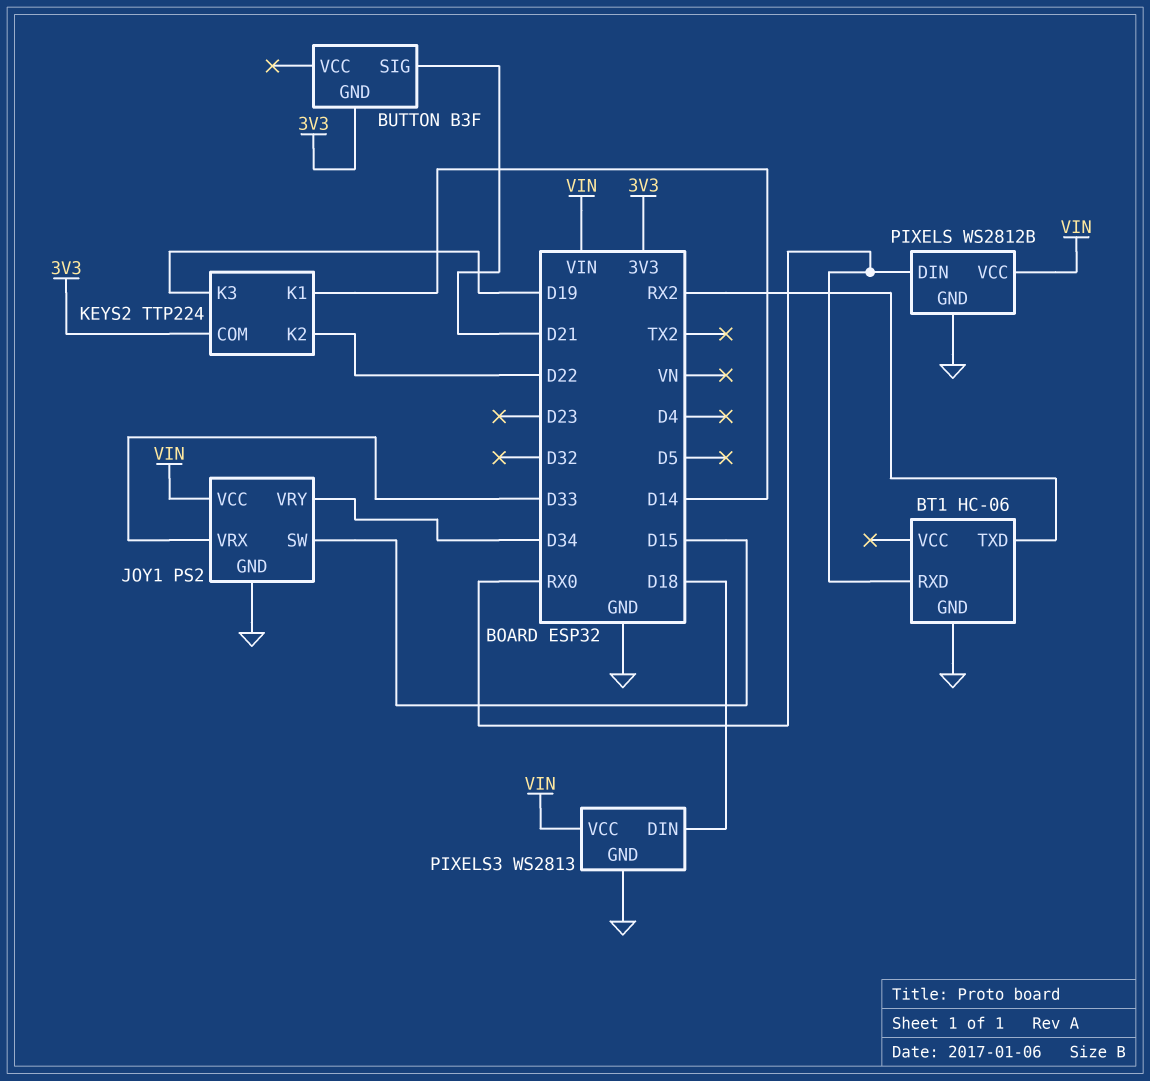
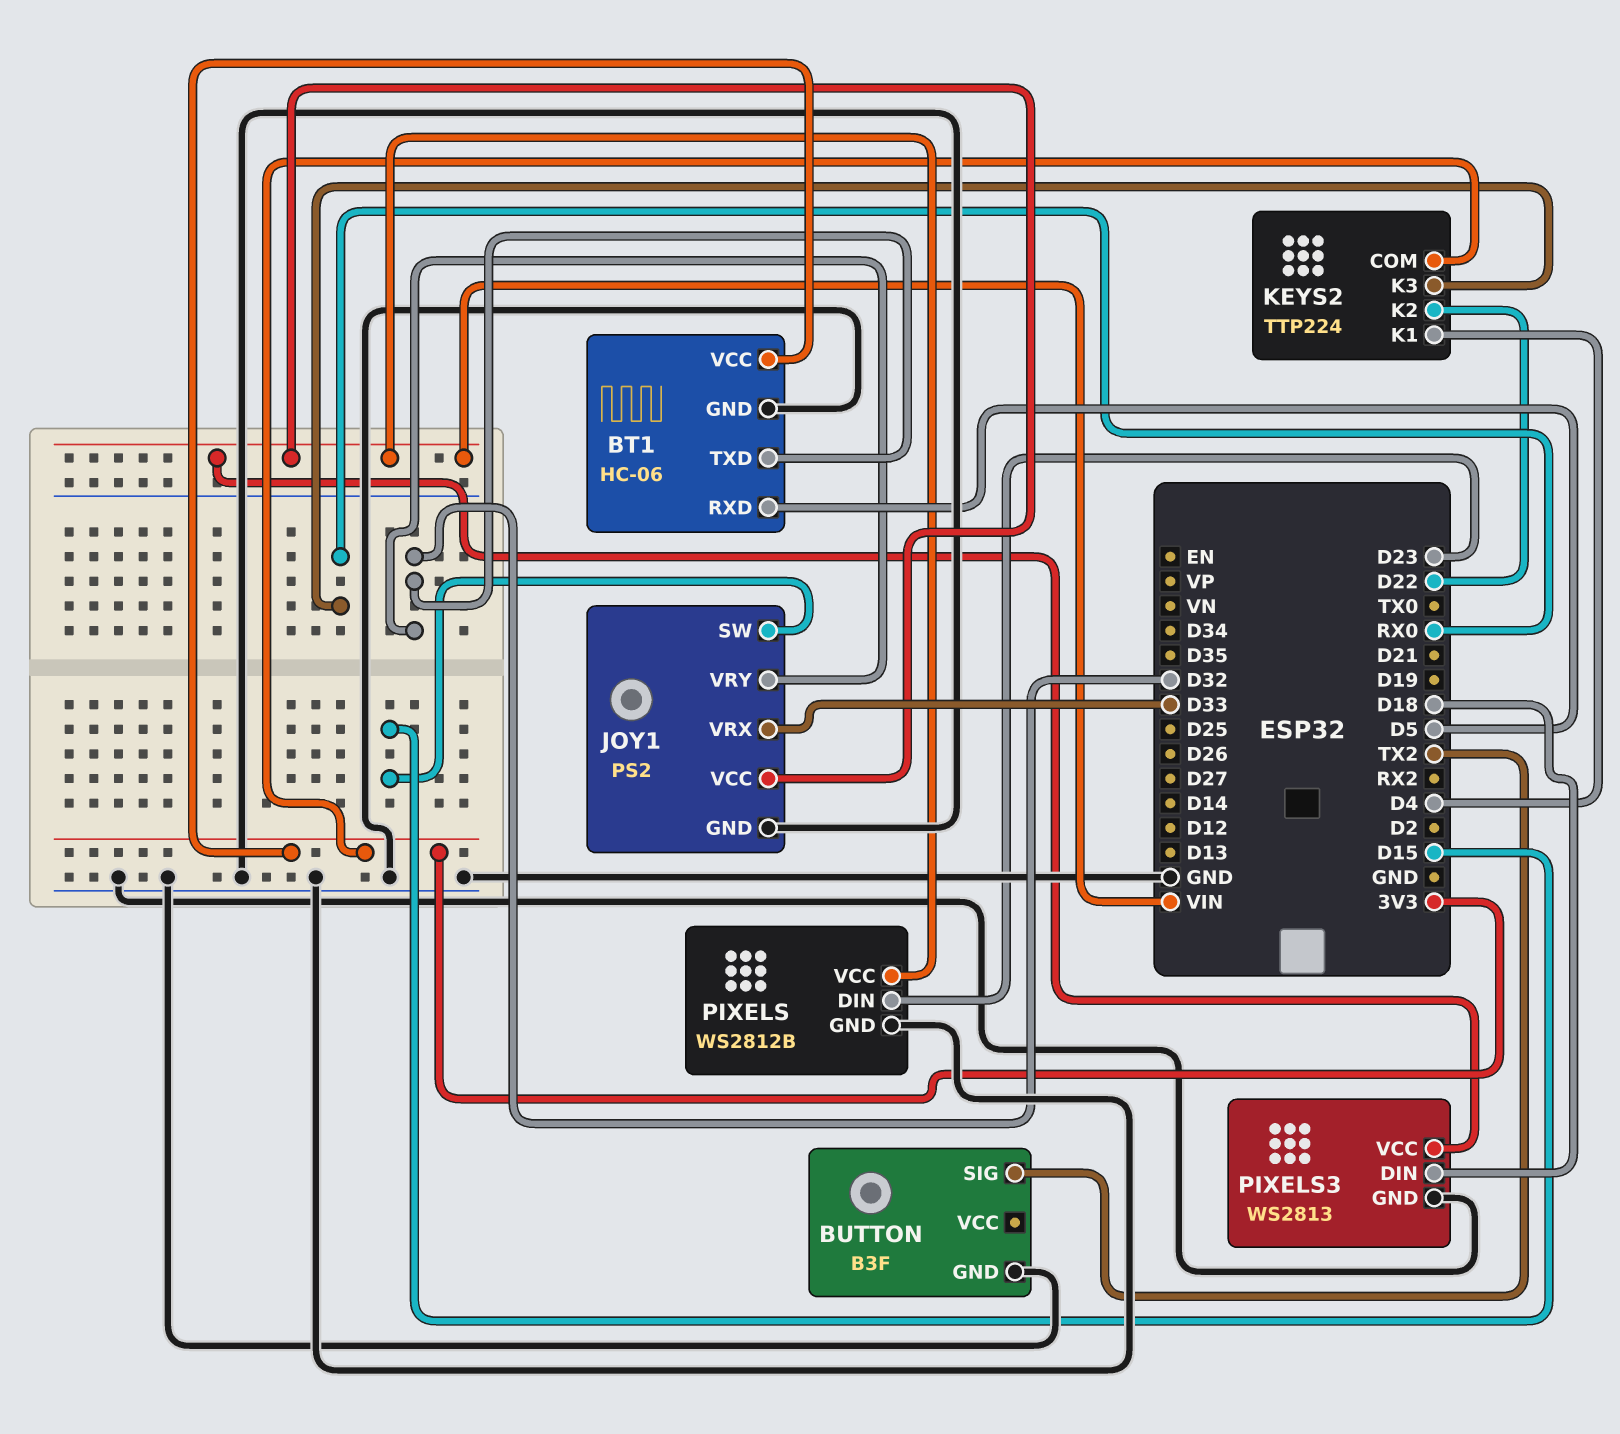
BT1 pin RXD: RX0 -> D5
BT1 pin TXD: RX2 -> D32
BT1 pin VCC: none -> 3V3
BUTTON pin GND: 3V3 -> GND
BUTTON pin SIG: D21 -> TX2
JOY1 pin VRY: D34 -> D32
KEYS2 pin K1: D14 -> D4
KEYS2 pin K3: D19 -> RX0
PIXELS pin DIN: RX0 -> D23

